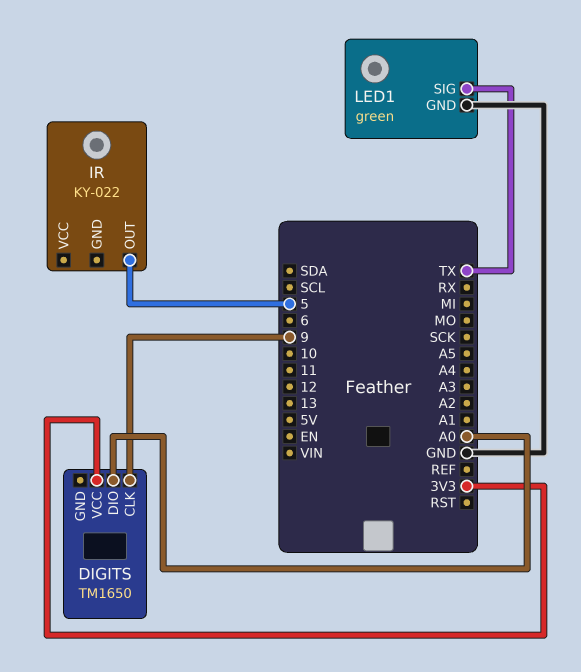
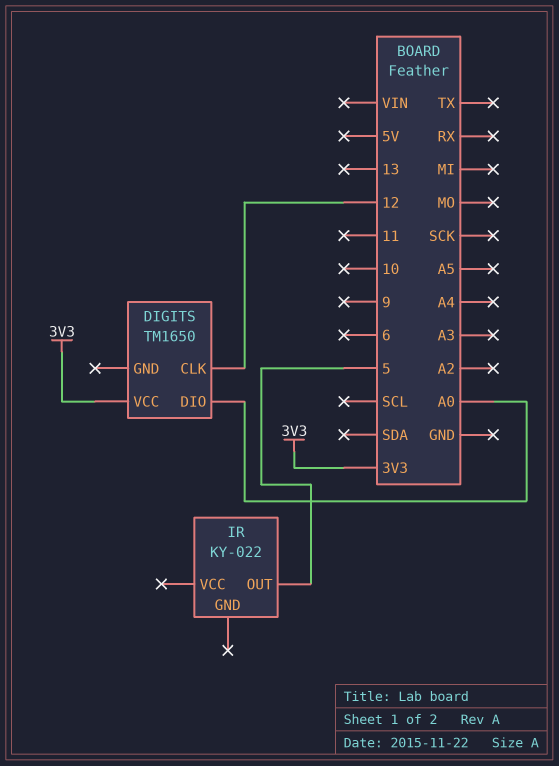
DIGITS pin CLK: 9 -> 12
LED1: green -> none
LED1 pin GND: GND -> none
LED1 pin SIG: TX -> none

